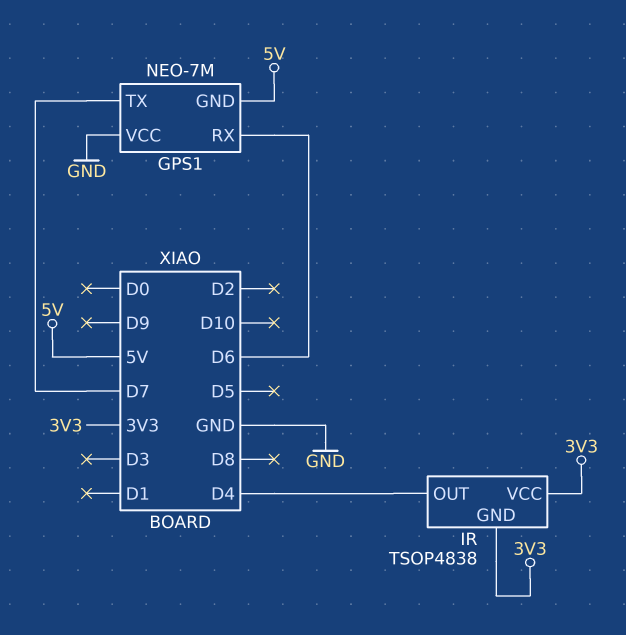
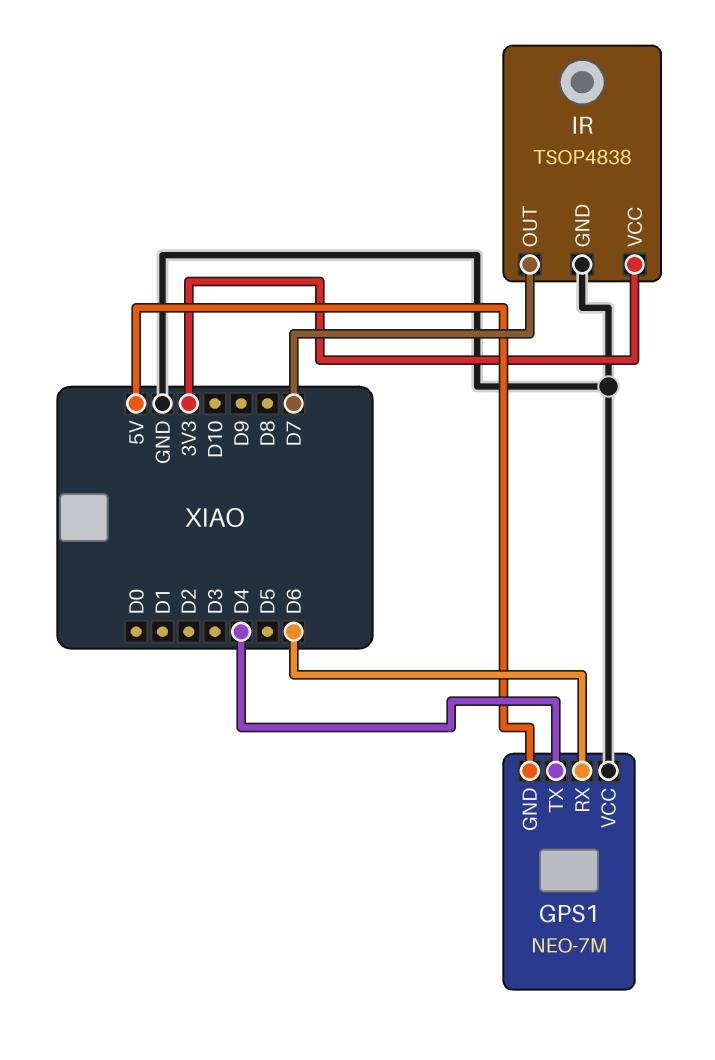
GPS1 pin TX: D7 -> D4
IR pin GND: 3V3 -> GND
IR pin OUT: D4 -> D7

